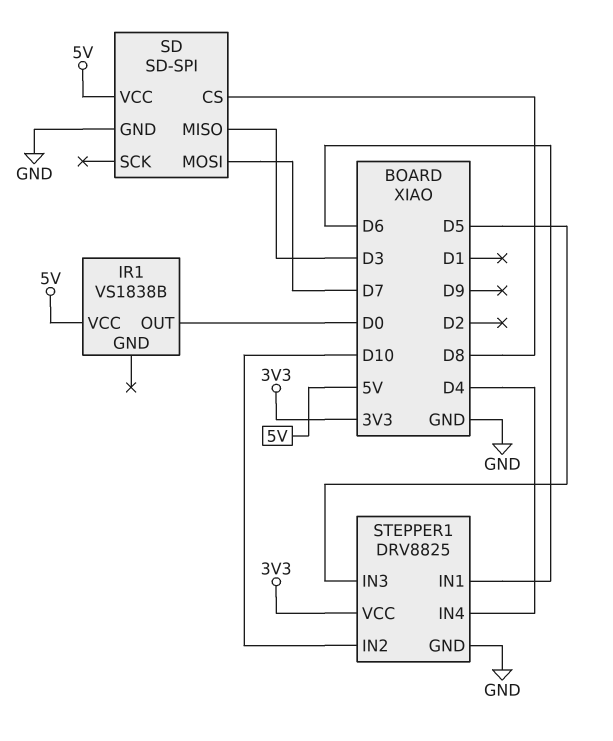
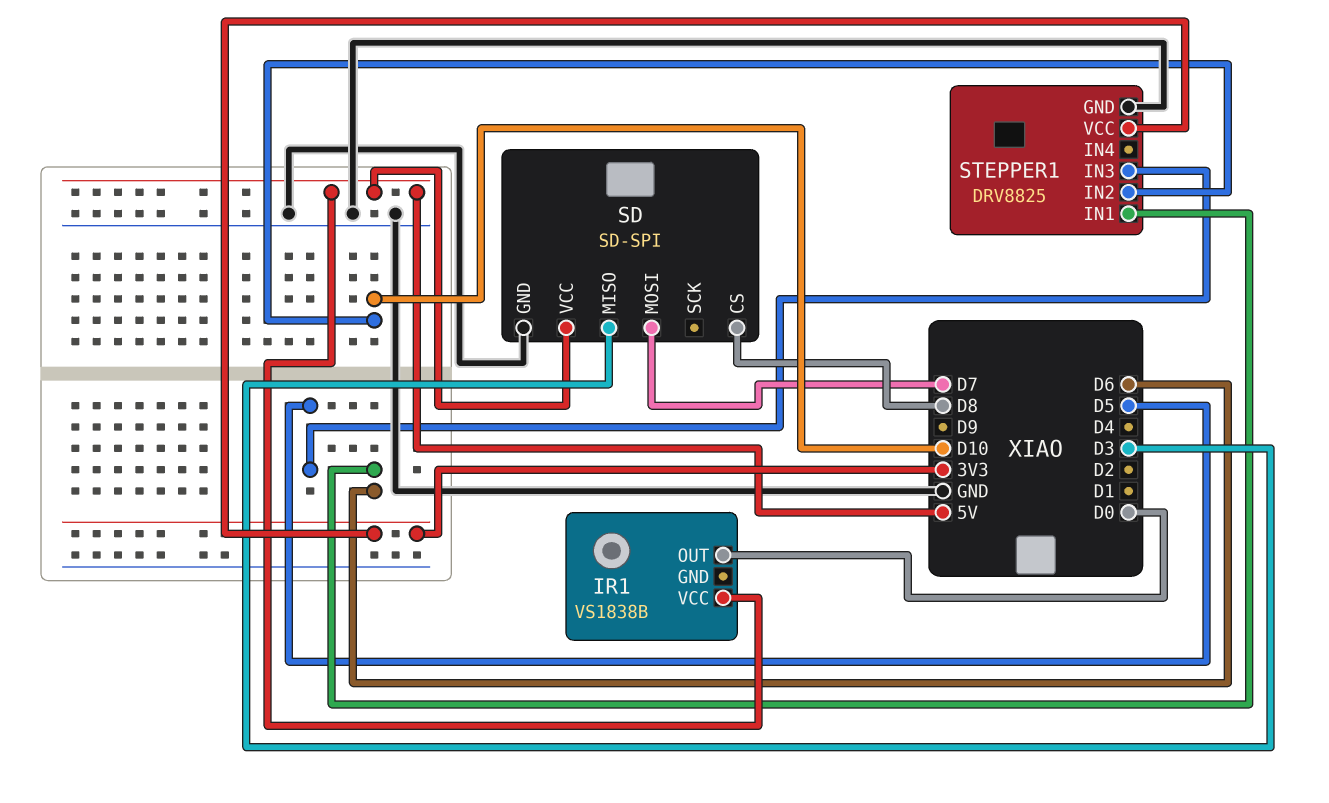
STEPPER1 pin IN4: D4 -> none

